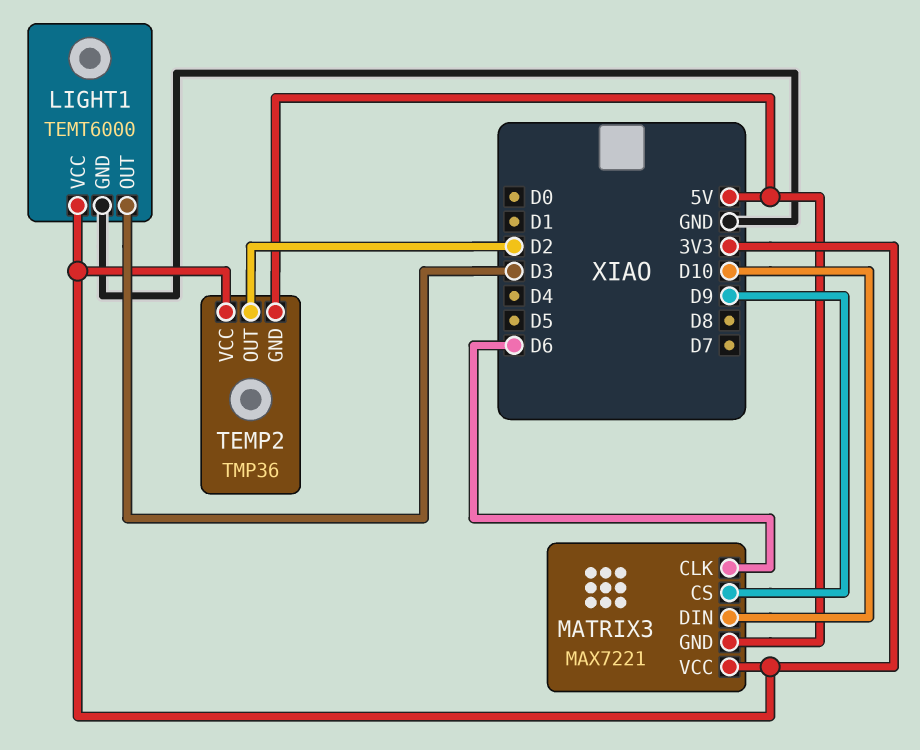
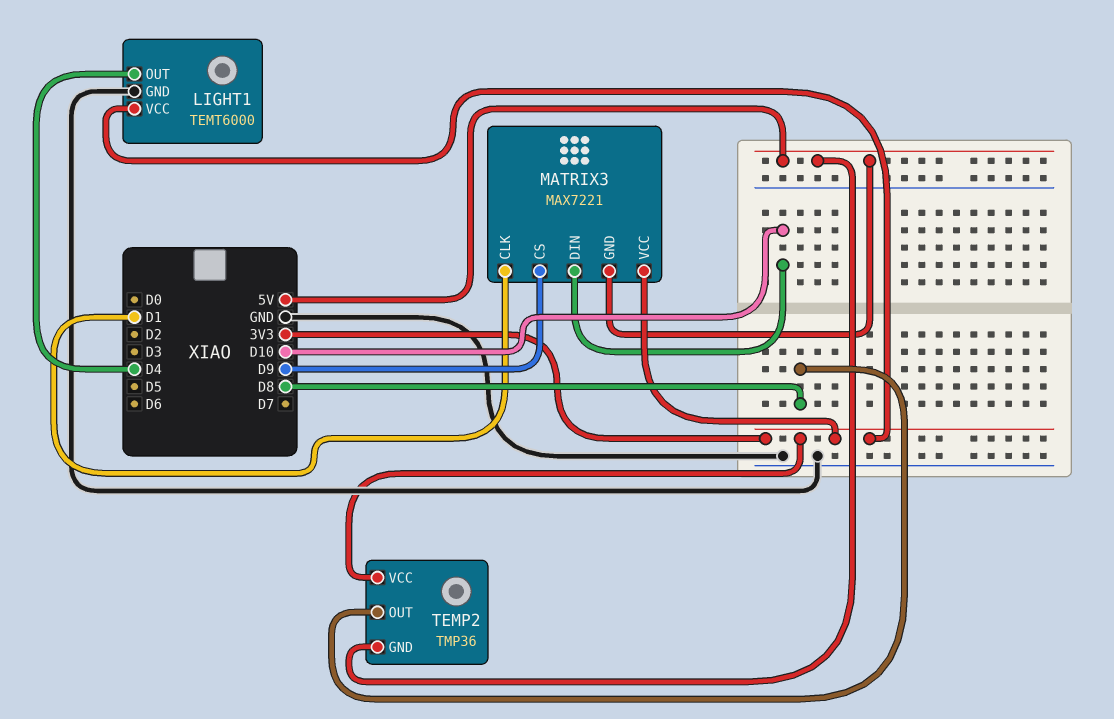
LIGHT1 pin OUT: D3 -> D4
MATRIX3 pin CLK: D6 -> D1
TEMP2 pin OUT: D2 -> D8

